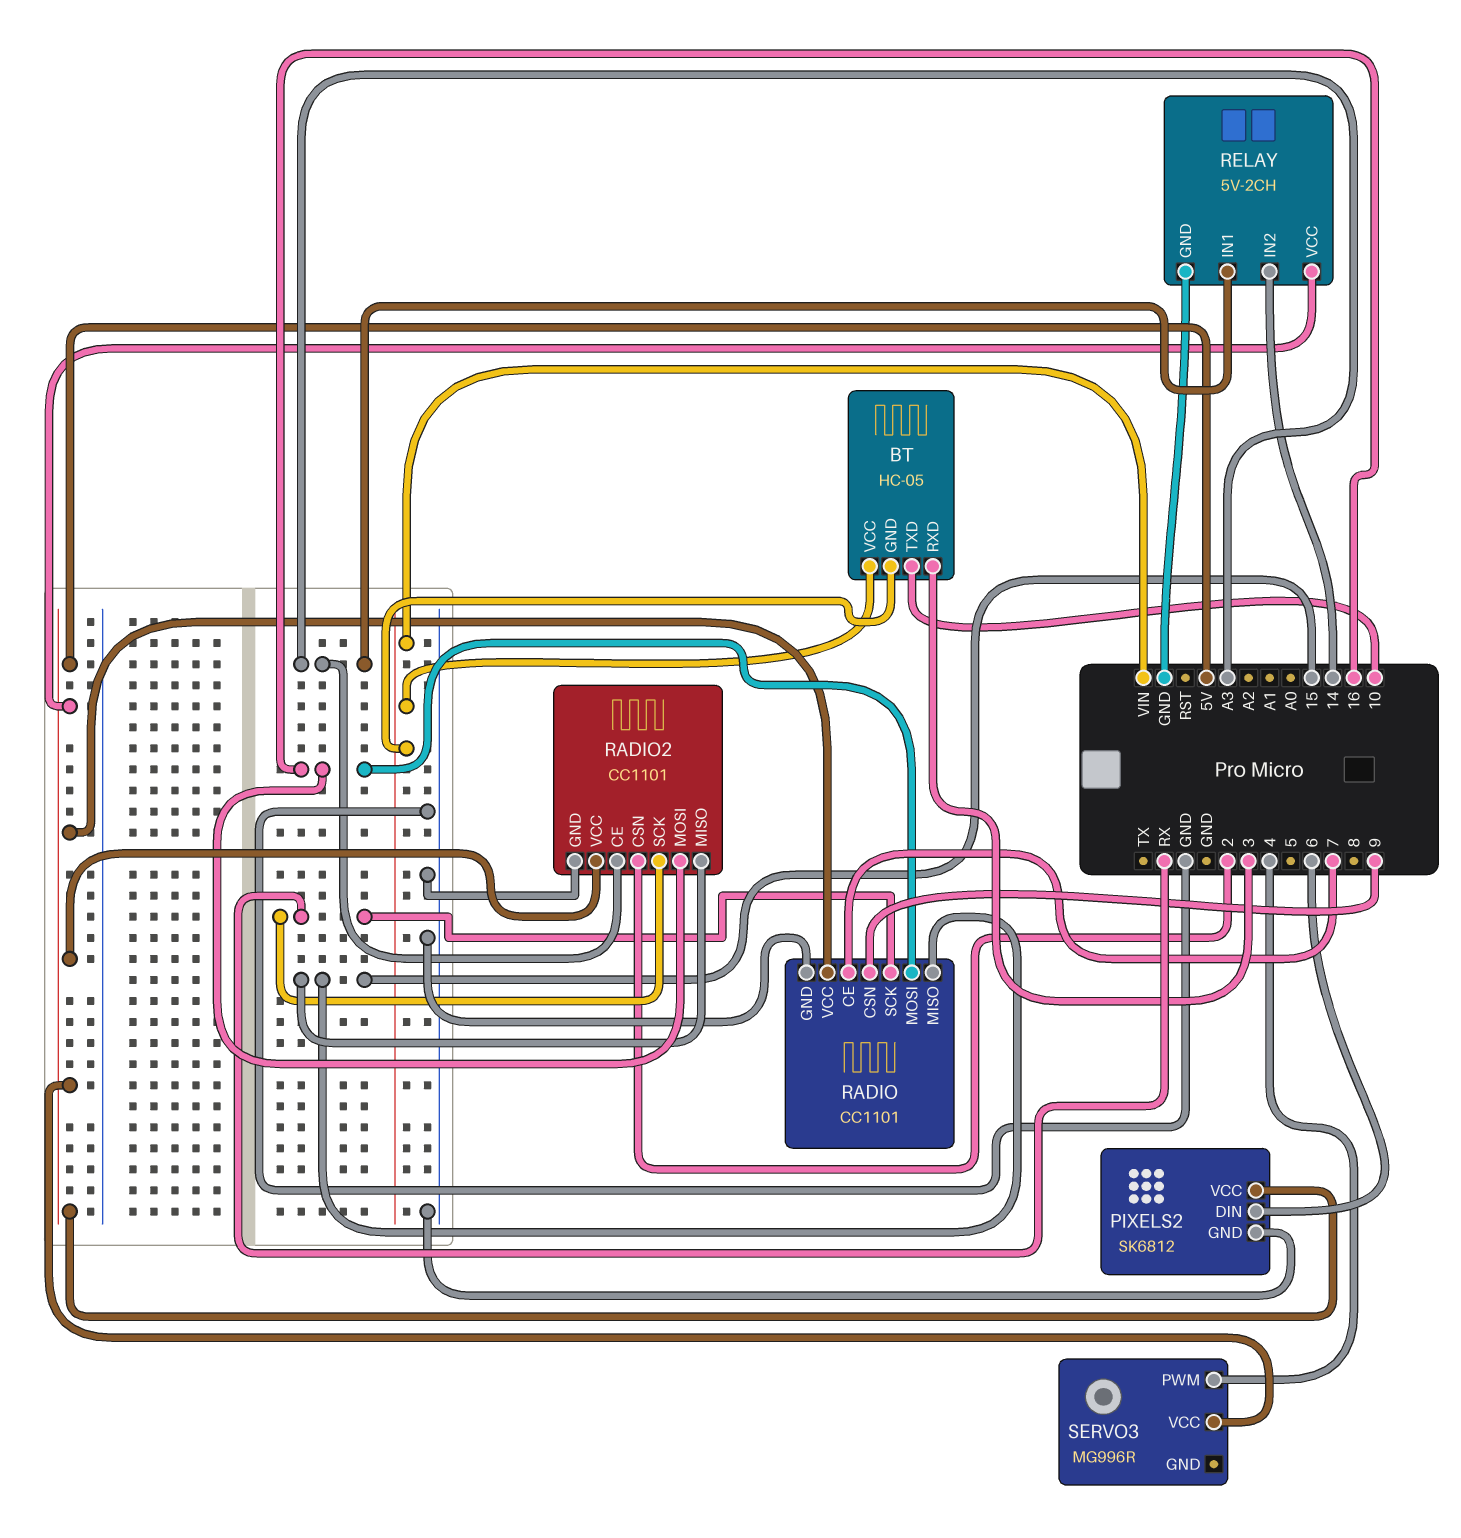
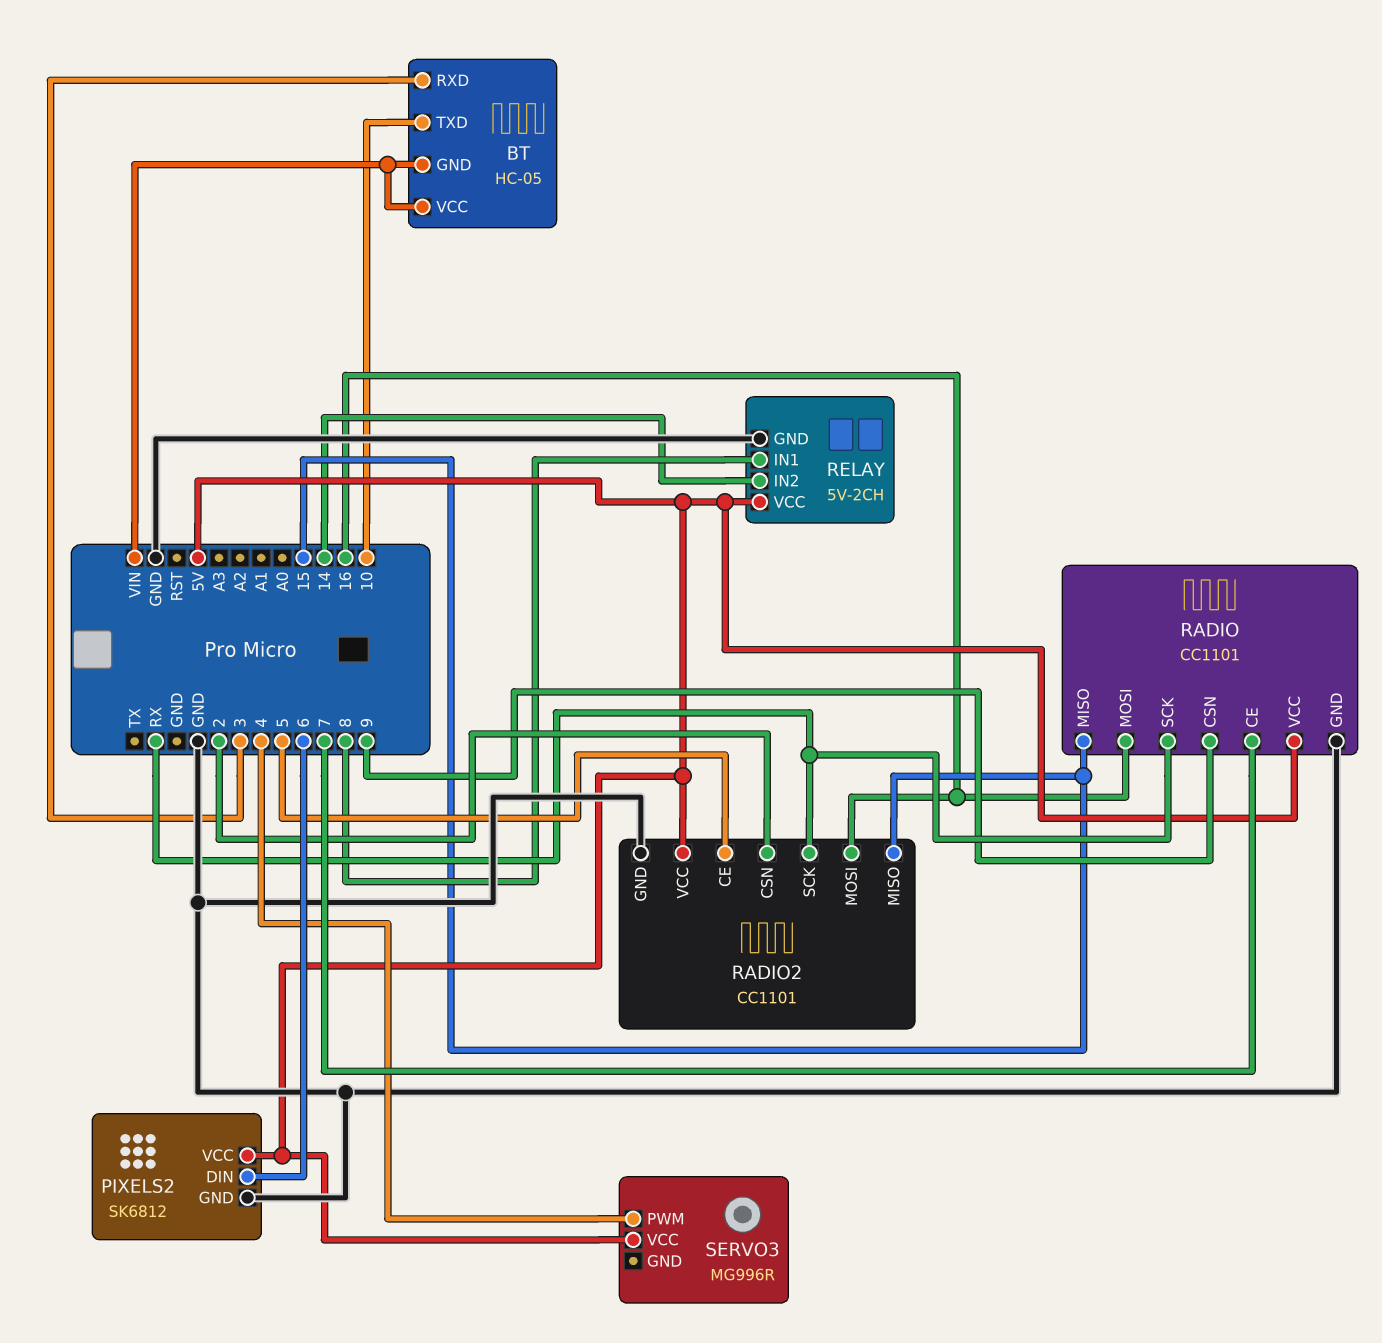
RADIO2 pin CE: A3 -> 5
RELAY pin IN1: A3 -> 8

